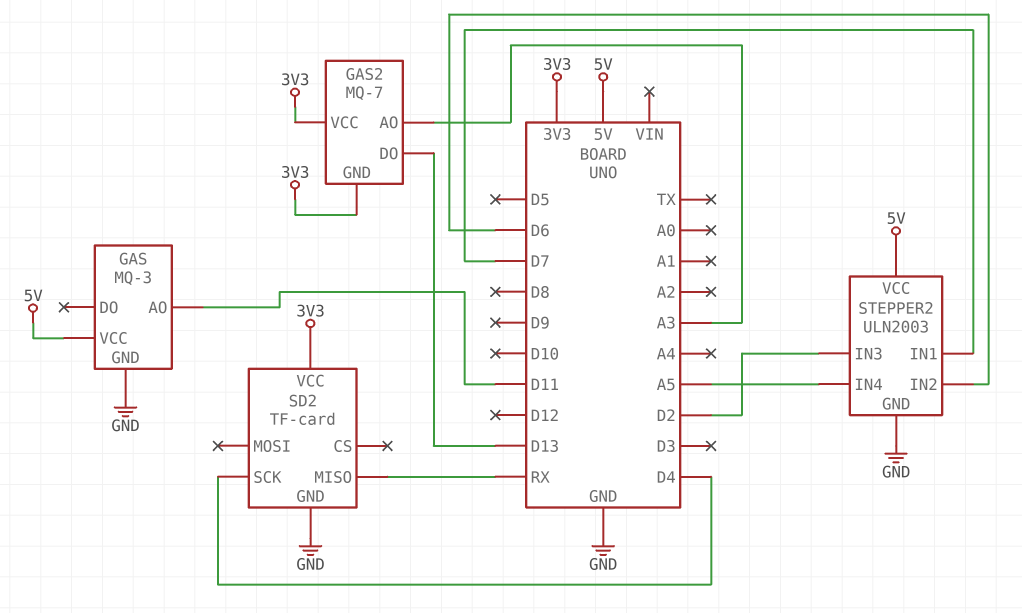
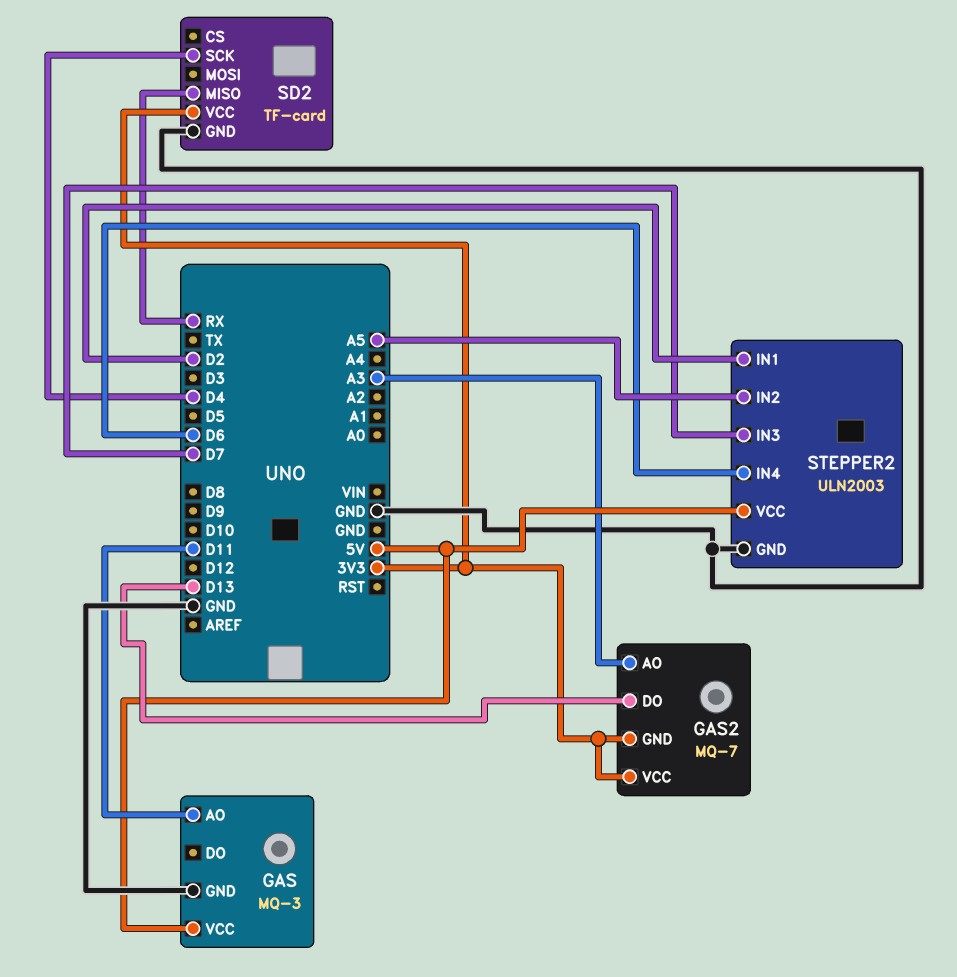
STEPPER2 pin IN1: D7 -> D2
STEPPER2 pin IN2: D6 -> A5
STEPPER2 pin IN3: D2 -> D7
STEPPER2 pin IN4: A5 -> D6

